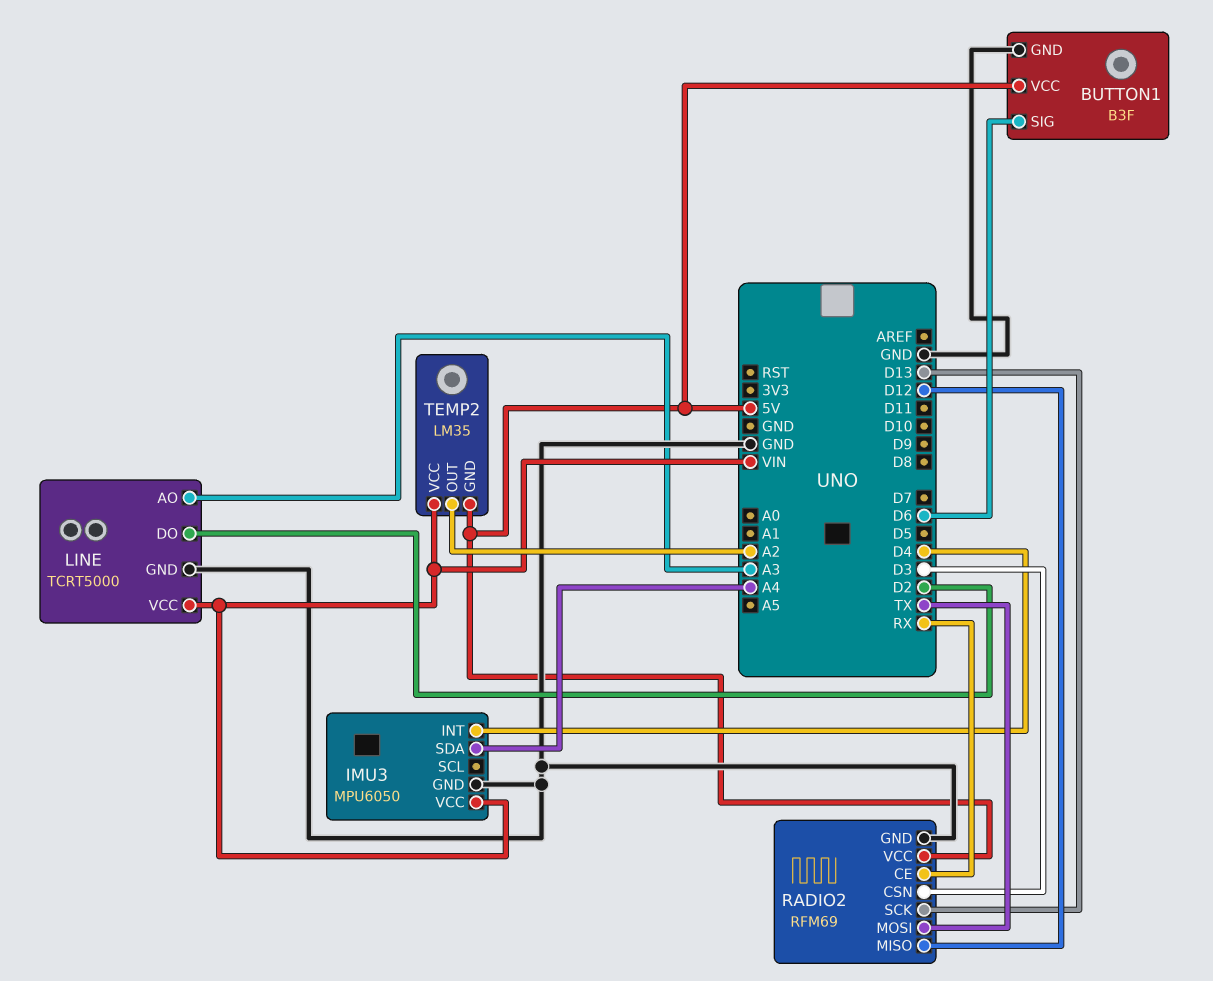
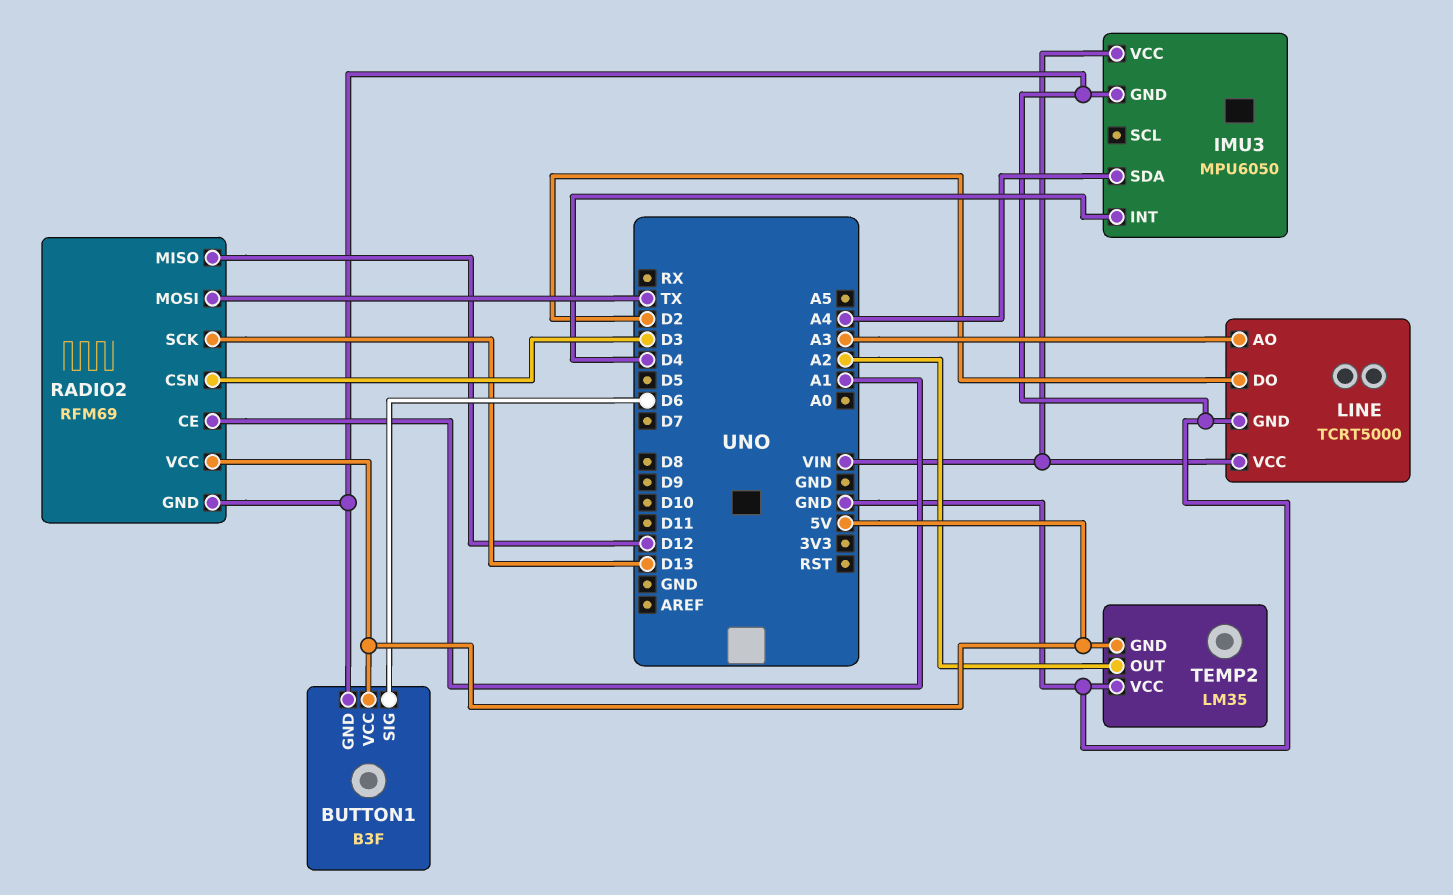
RADIO2 pin CE: RX -> A1
TEMP2 pin VCC: VIN -> GND

